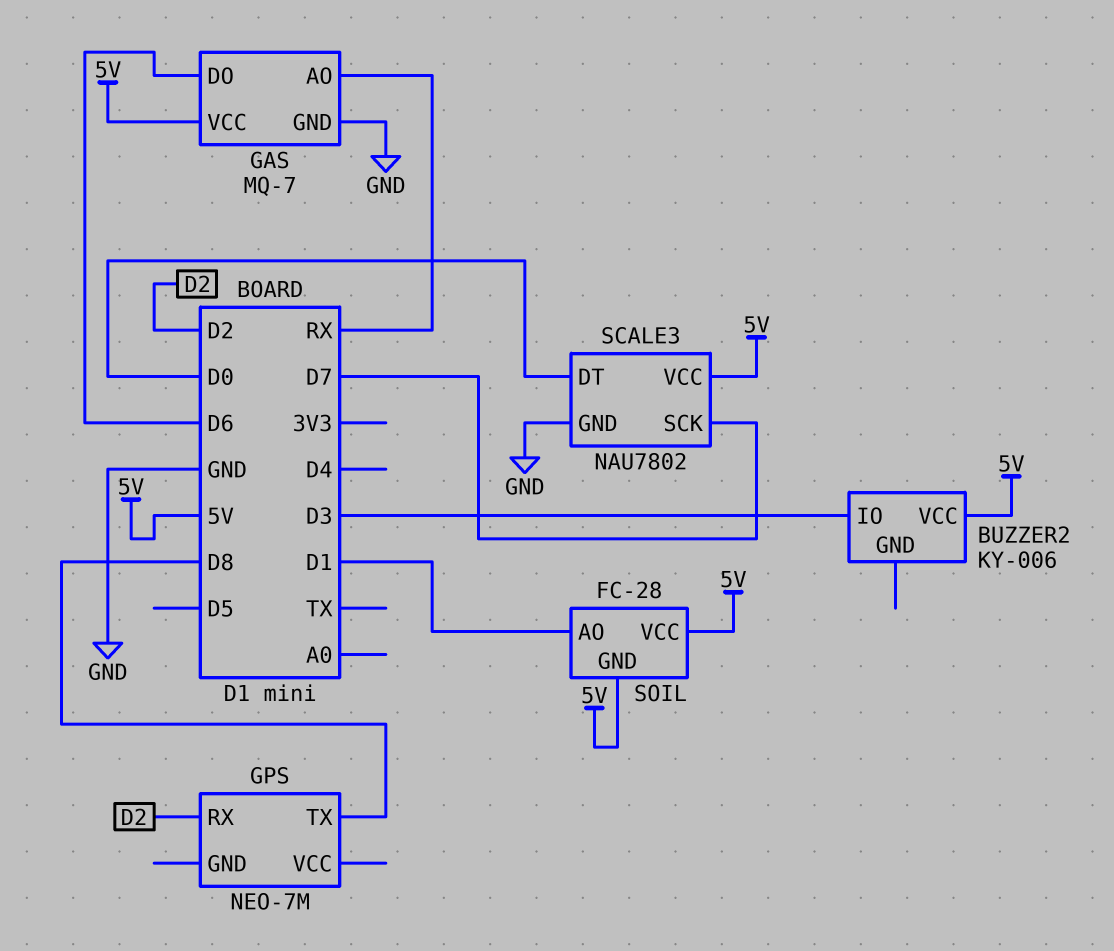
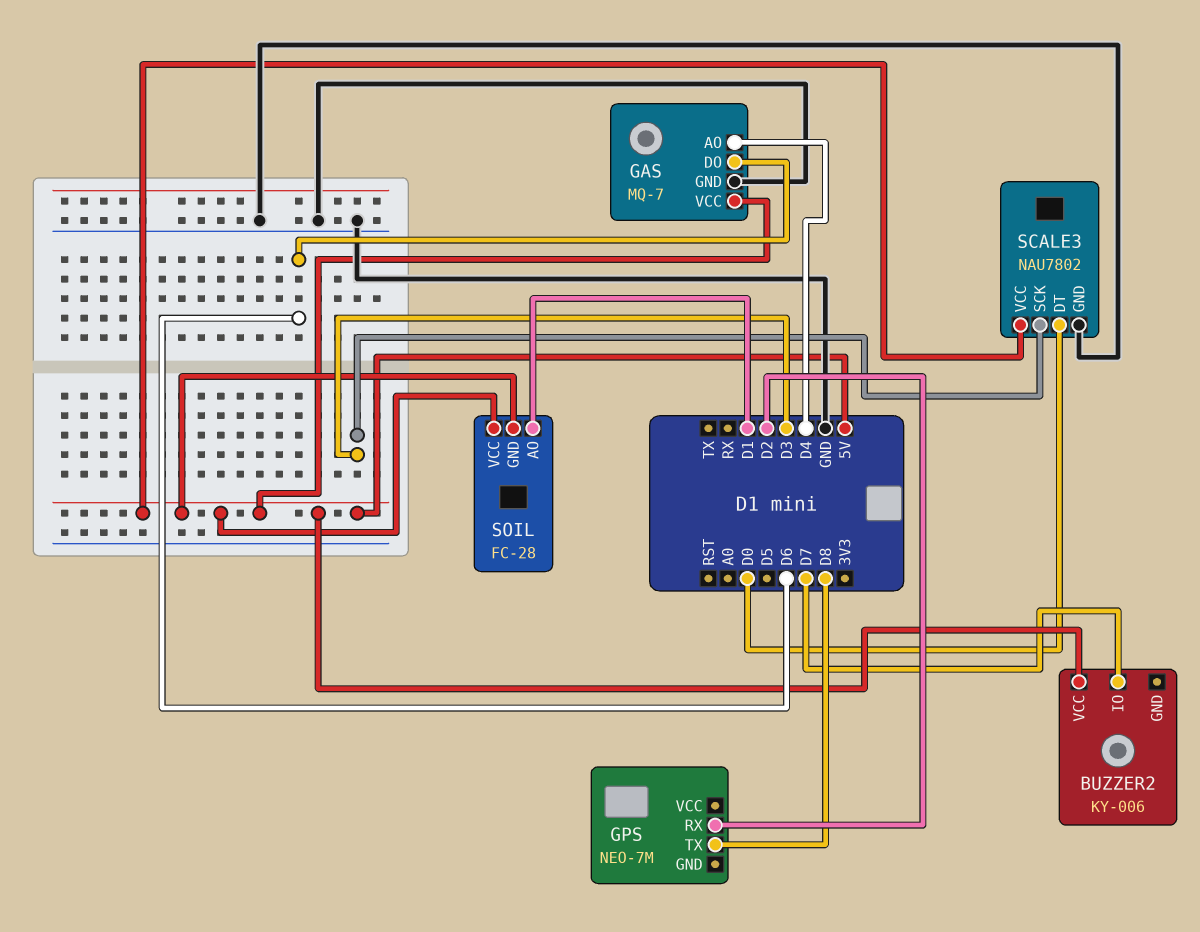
BUZZER2 pin IO: D3 -> D7
GAS pin AO: RX -> D4
SCALE3 pin SCK: D7 -> D3

